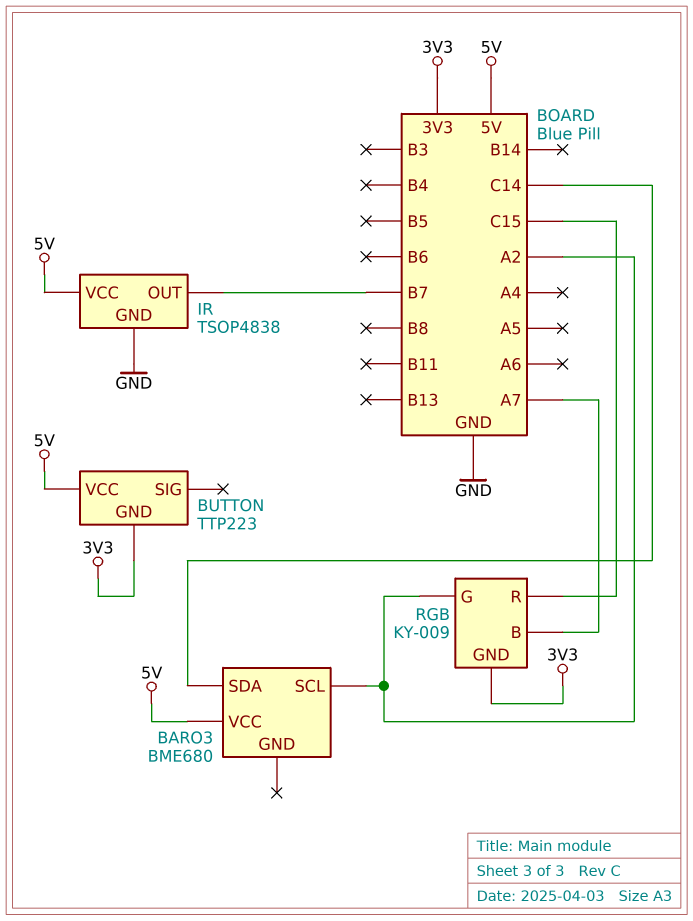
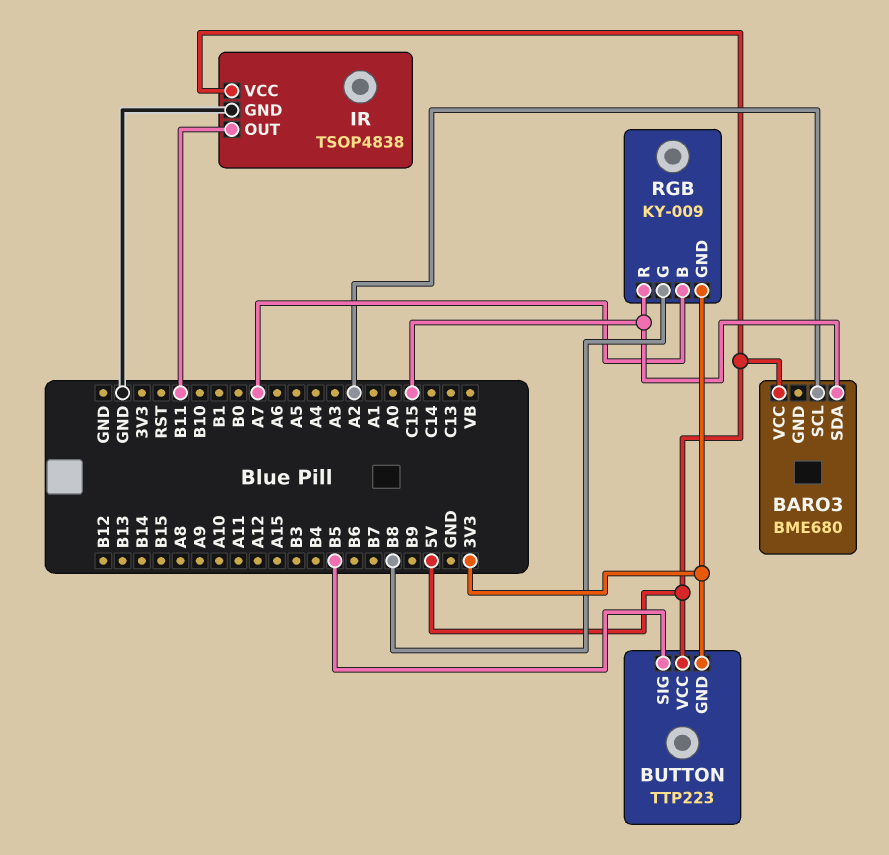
BARO3 pin SDA: C14 -> C15
BUTTON pin SIG: none -> B5
IR pin OUT: B7 -> B11
RGB pin G: A2 -> B8

